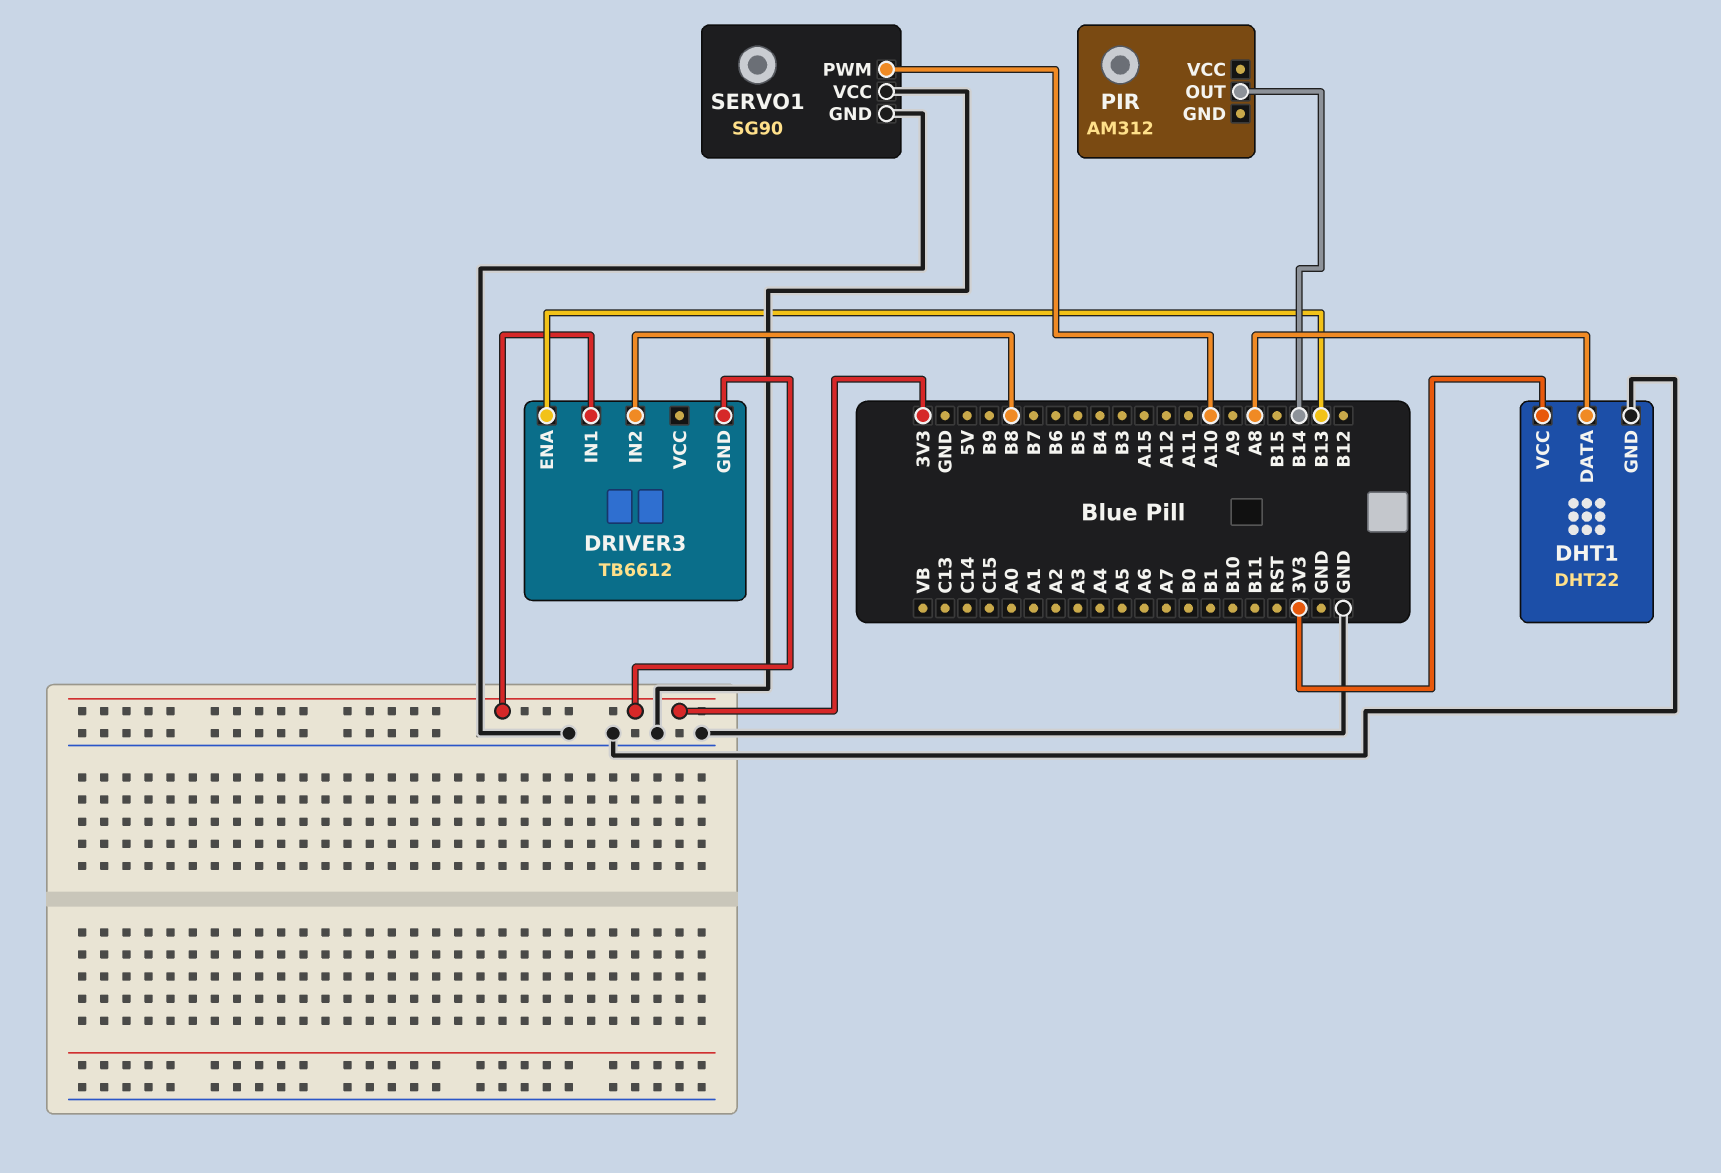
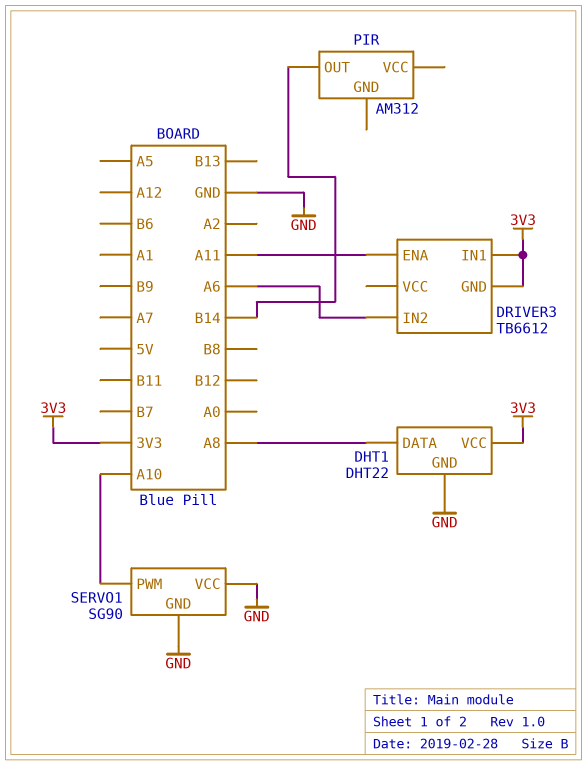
DRIVER3 pin ENA: B13 -> A11
DRIVER3 pin IN2: B8 -> A6

